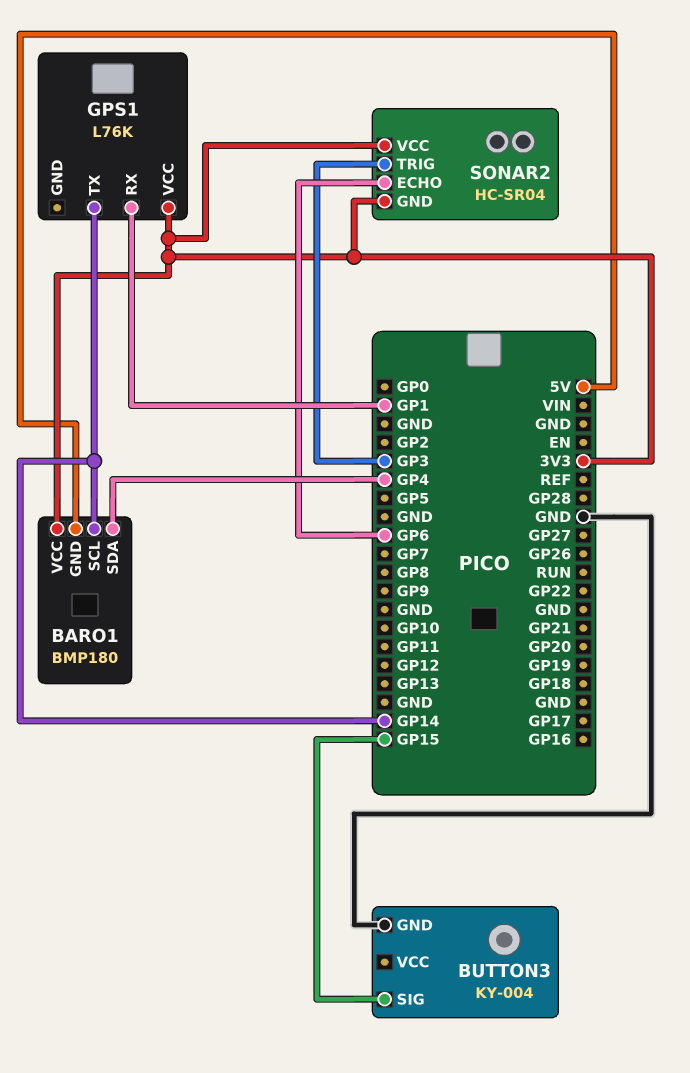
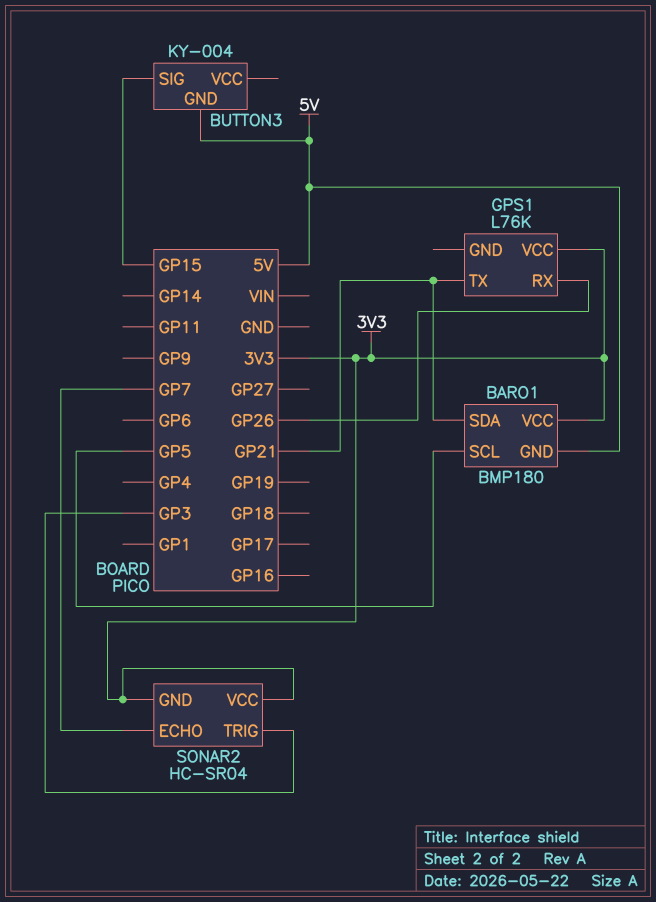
BARO1 pin SCL: GP14 -> GP5
BARO1 pin SDA: GP4 -> GP21
BUTTON3 pin GND: GND -> 5V
GPS1 pin RX: GP1 -> GP26
GPS1 pin TX: GP14 -> GP21
SONAR2 pin ECHO: GP6 -> GP7

